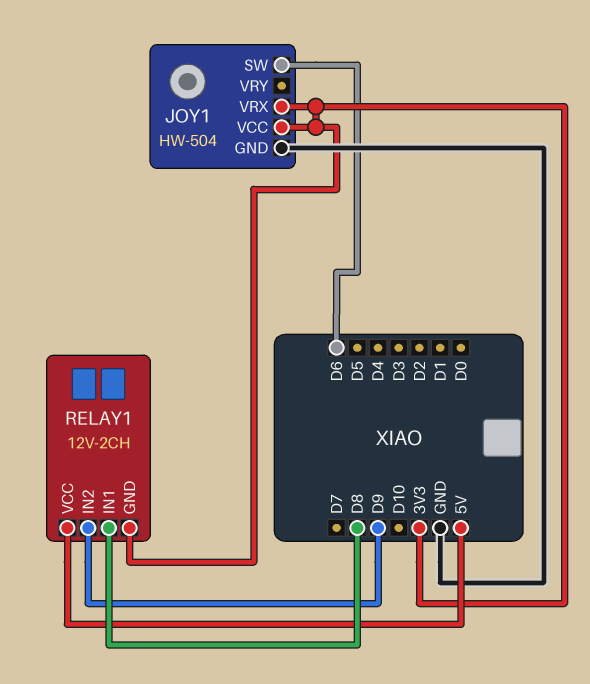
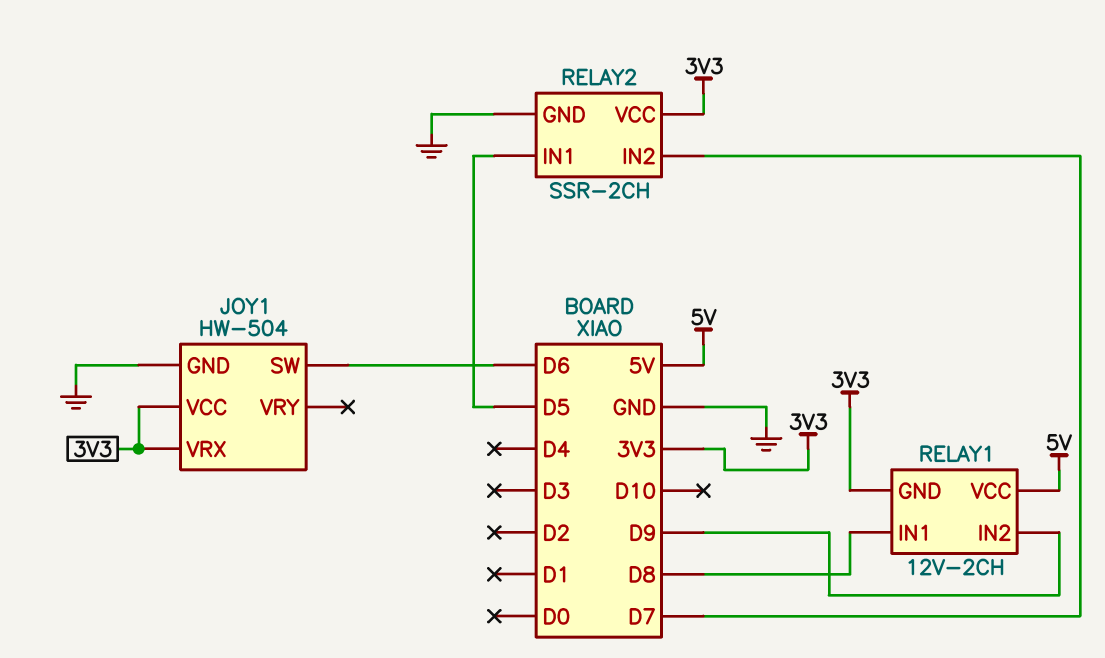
RELAY2: none -> SSR-2CH
RELAY2 pin GND: none -> GND
RELAY2 pin IN1: none -> D5
RELAY2 pin IN2: none -> D7
RELAY2 pin VCC: none -> 3V3

